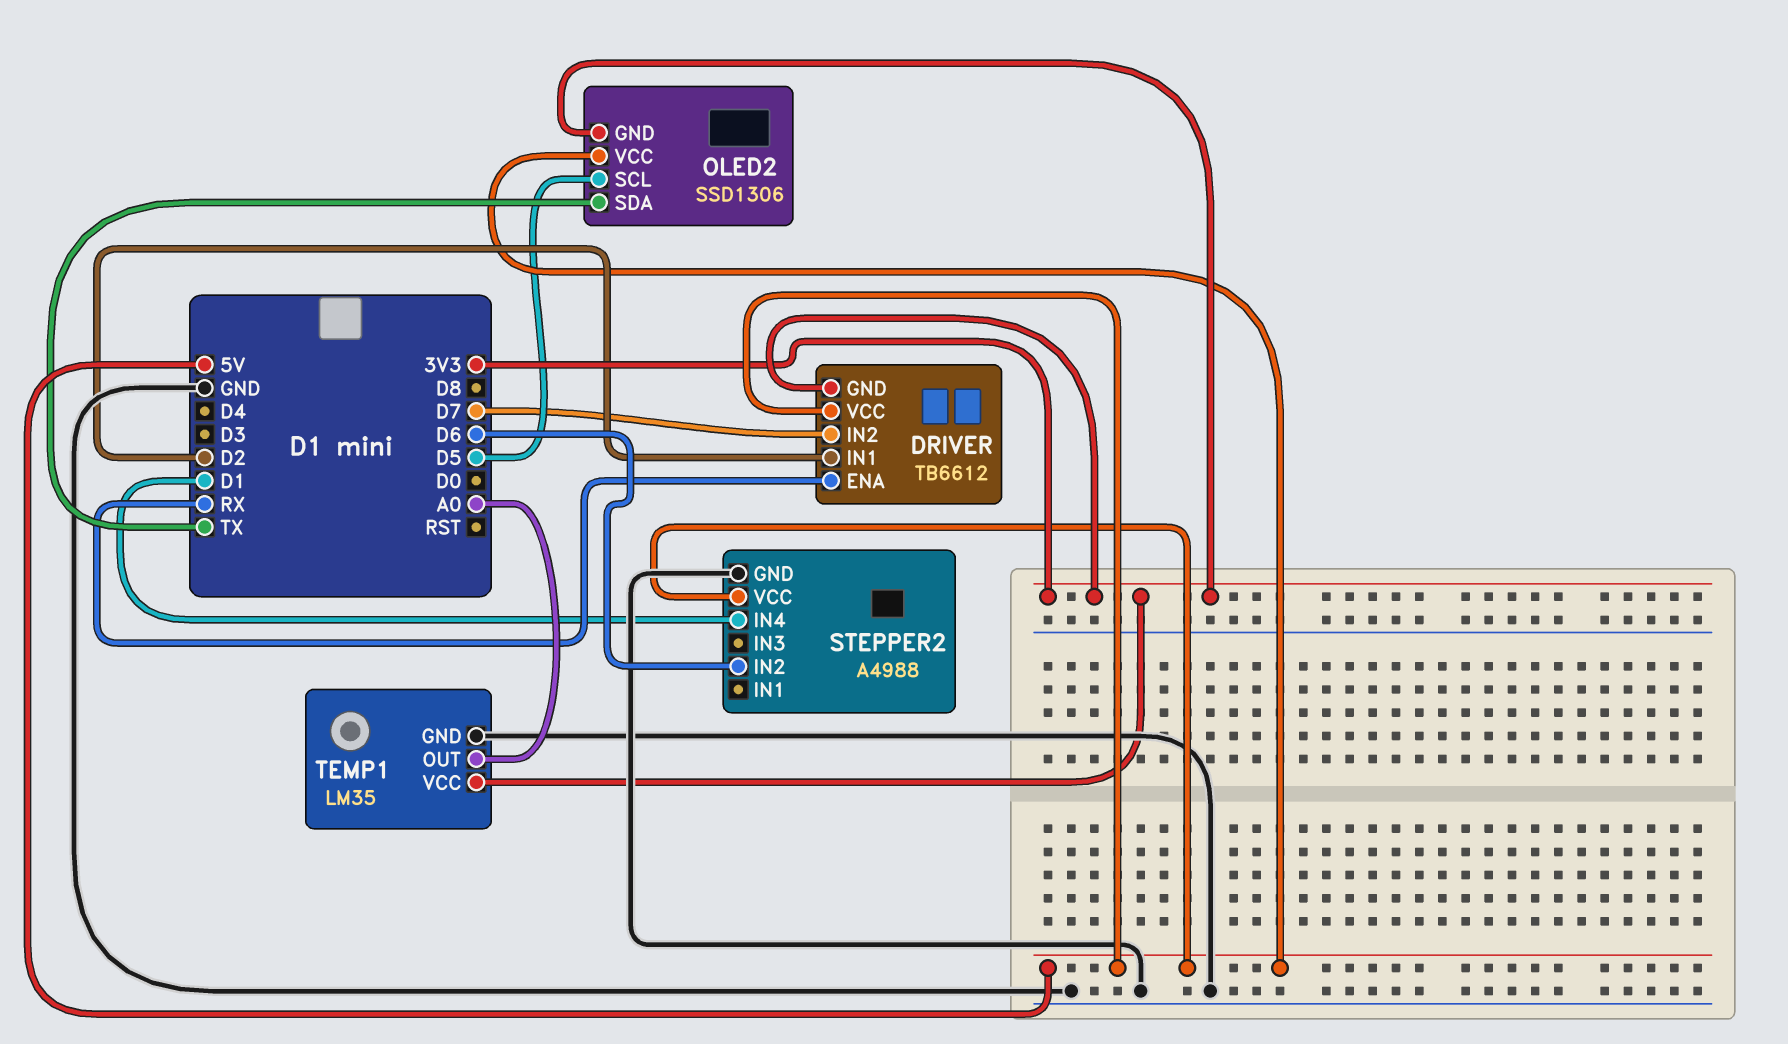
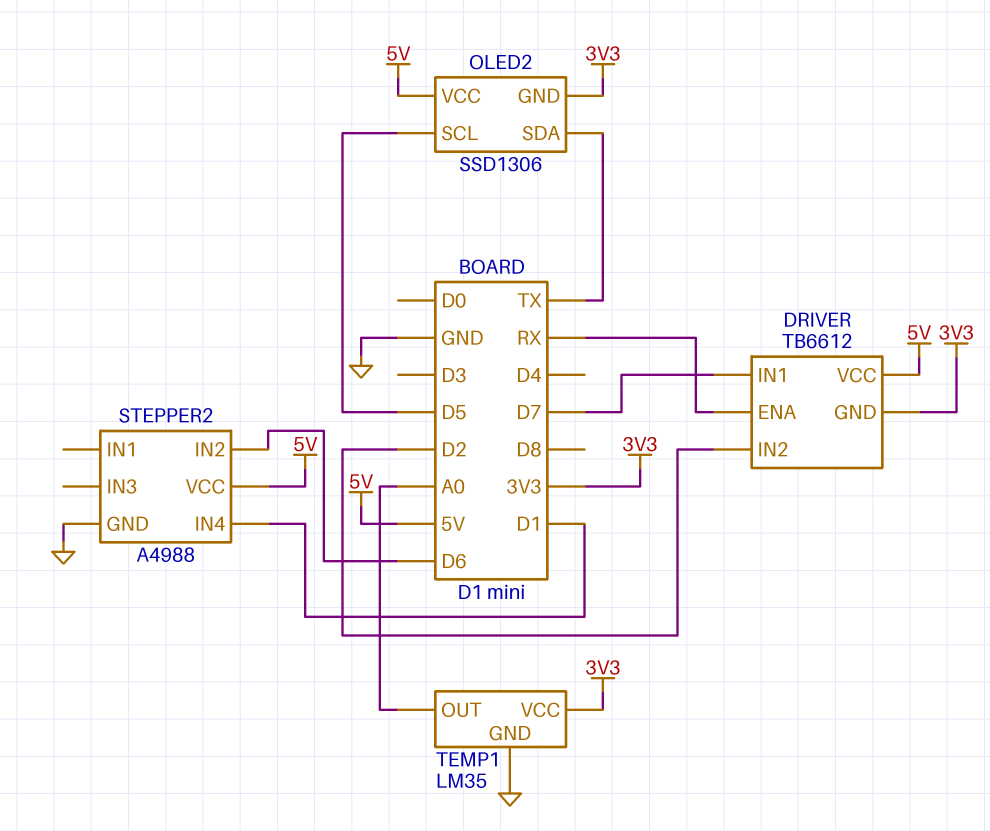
DRIVER pin IN1: D2 -> D7
DRIVER pin IN2: D7 -> D2

